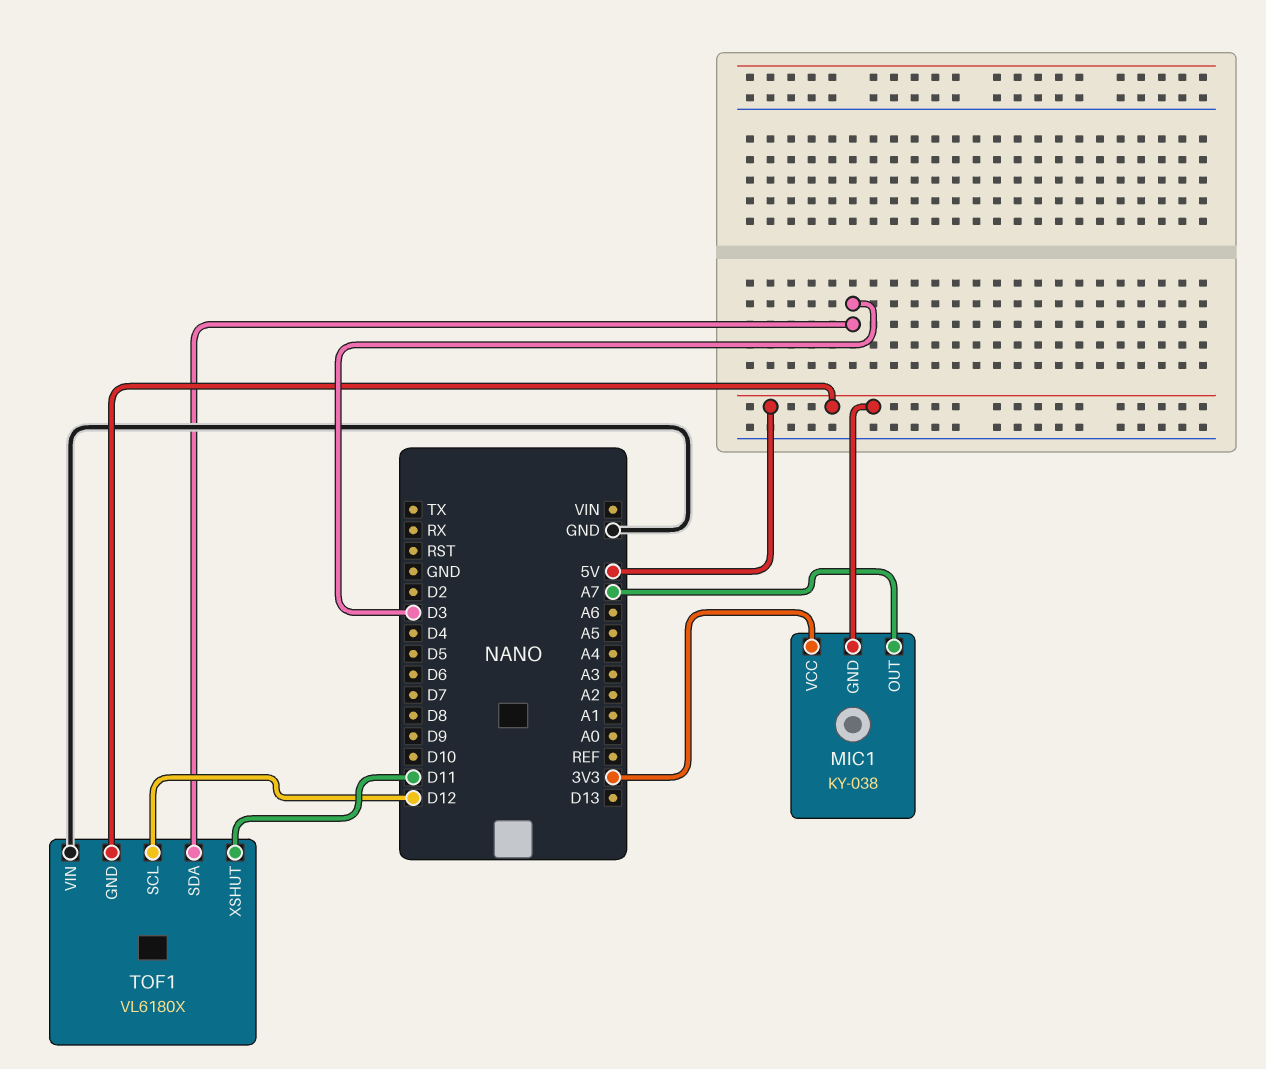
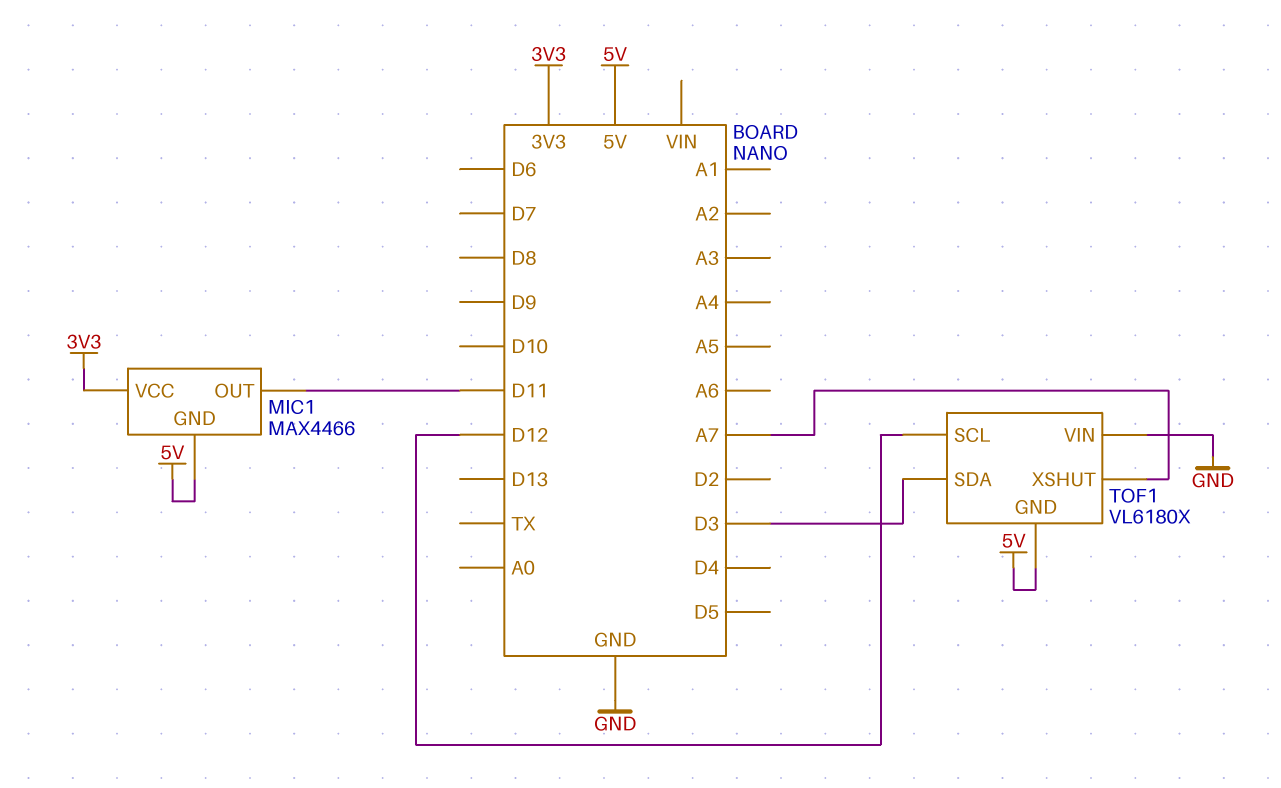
MIC1: KY-038 -> MAX4466
MIC1 pin OUT: A7 -> D11
TOF1 pin XSHUT: D11 -> A7

